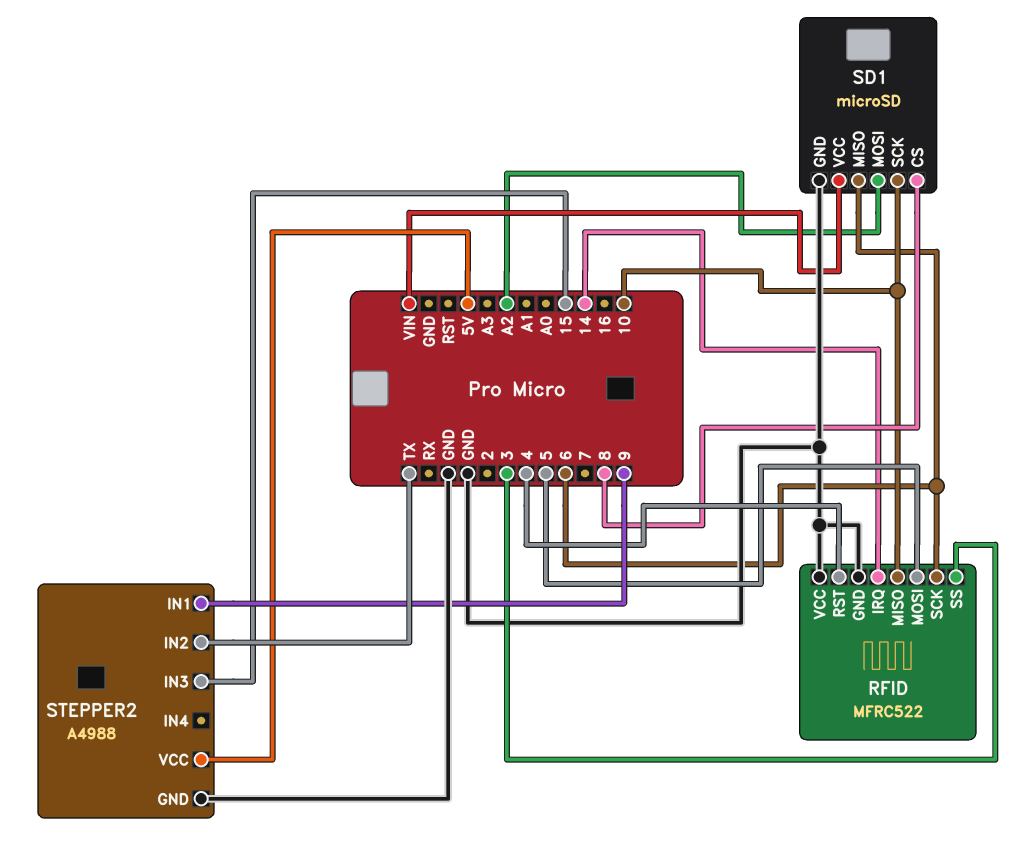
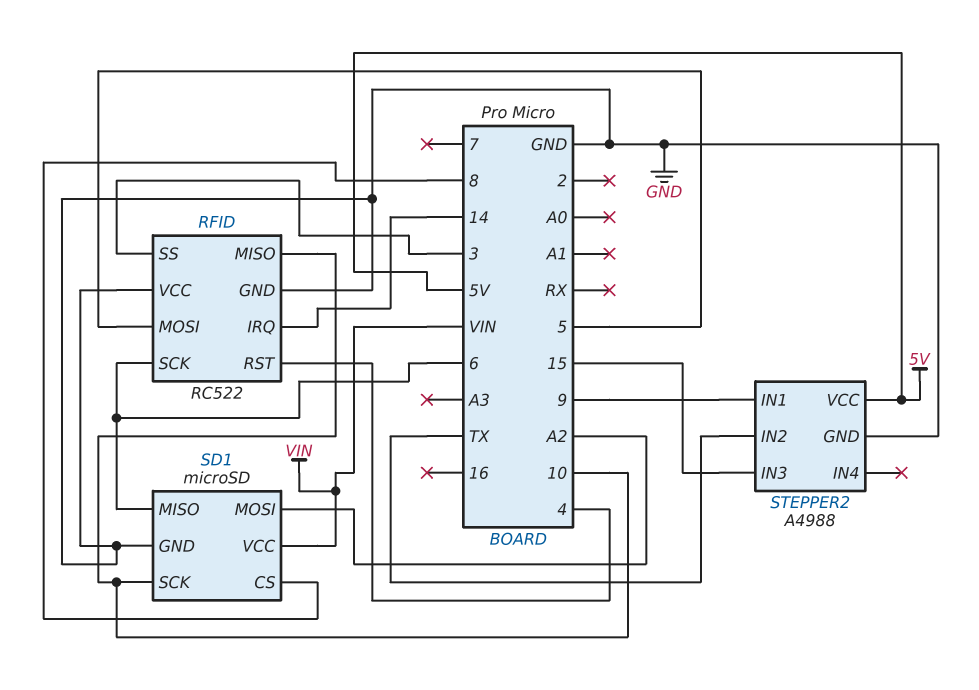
RFID: MFRC522 -> RC522

